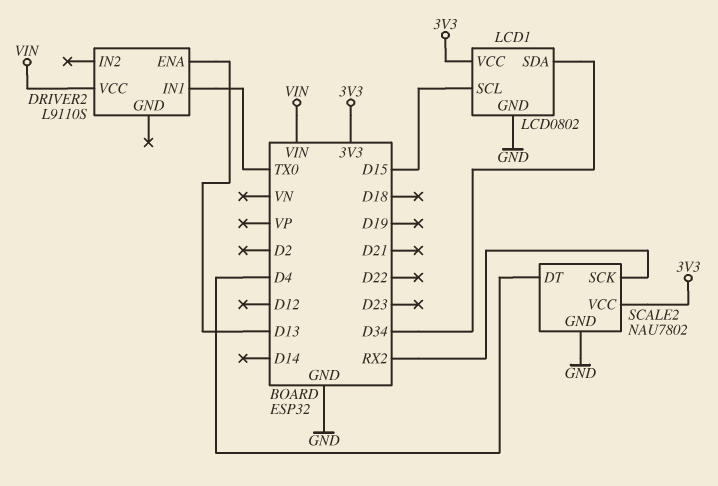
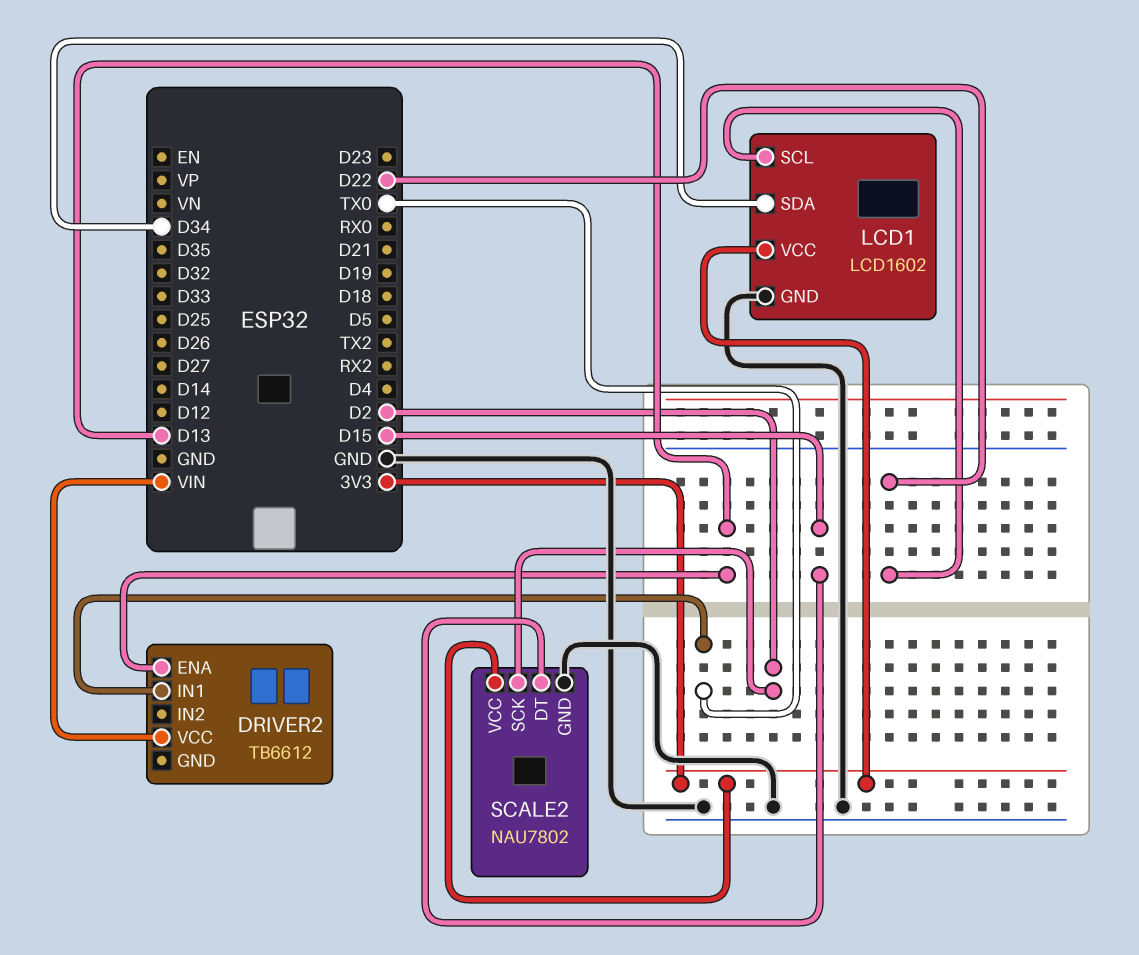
DRIVER2: L9110S -> TB6612
LCD1: LCD0802 -> LCD1602
LCD1 pin SCL: D15 -> D22
SCALE2 pin DT: D4 -> D15
SCALE2 pin SCK: RX2 -> D2

